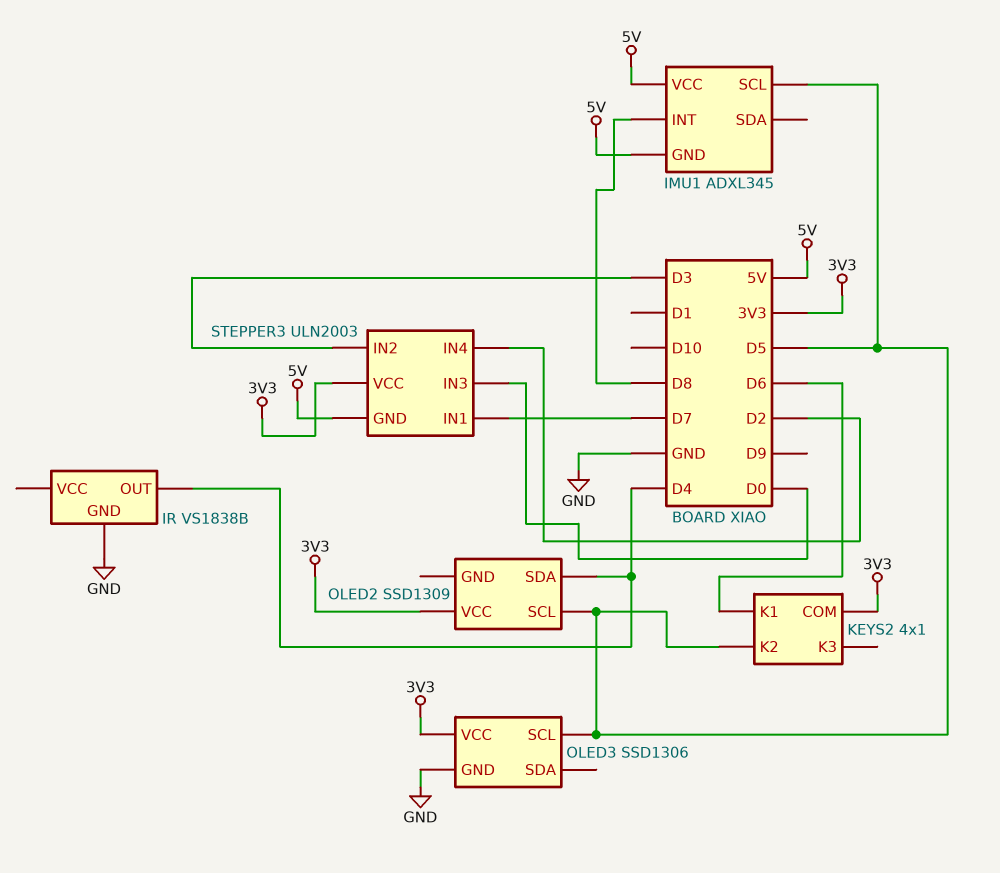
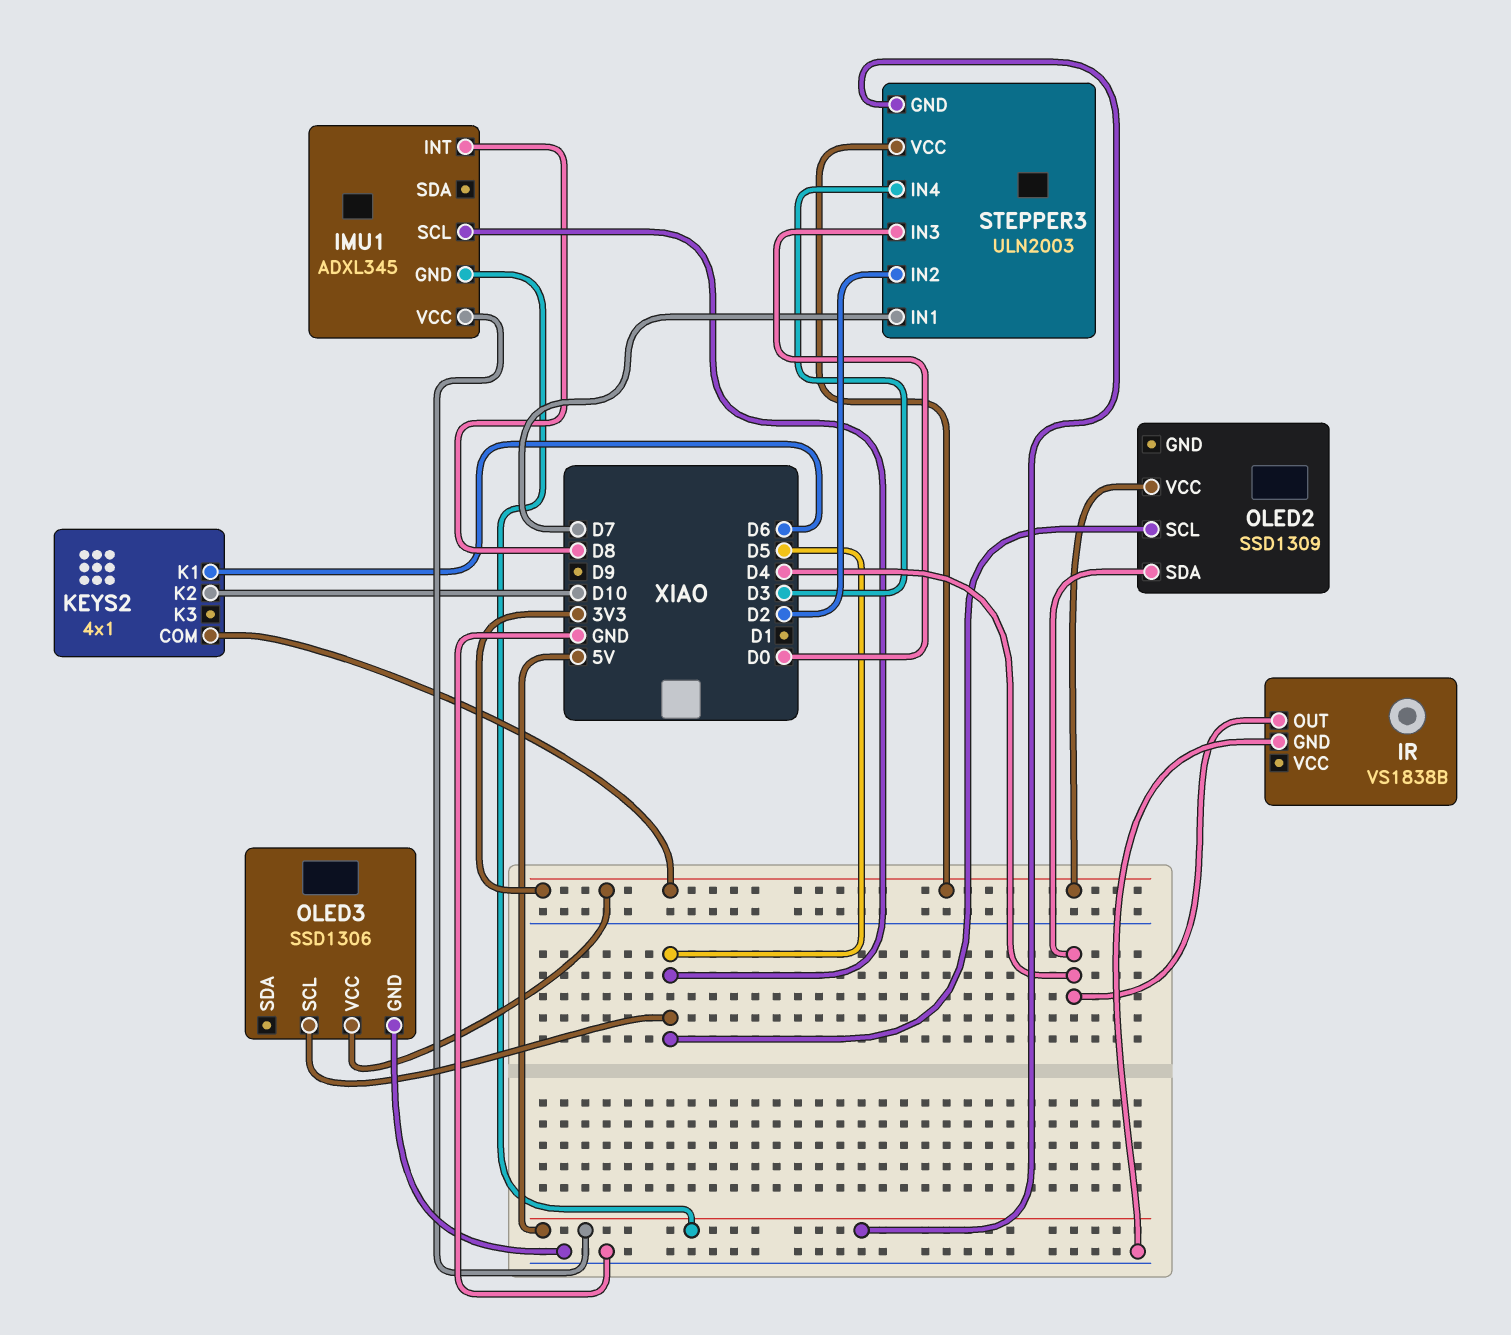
KEYS2 pin K2: D5 -> D10
STEPPER3 pin IN2: D3 -> D2
STEPPER3 pin IN4: D2 -> D3

